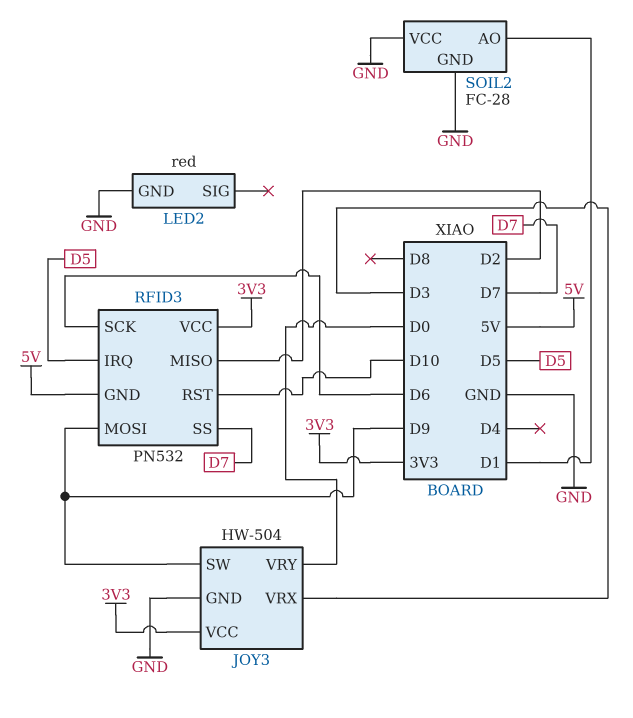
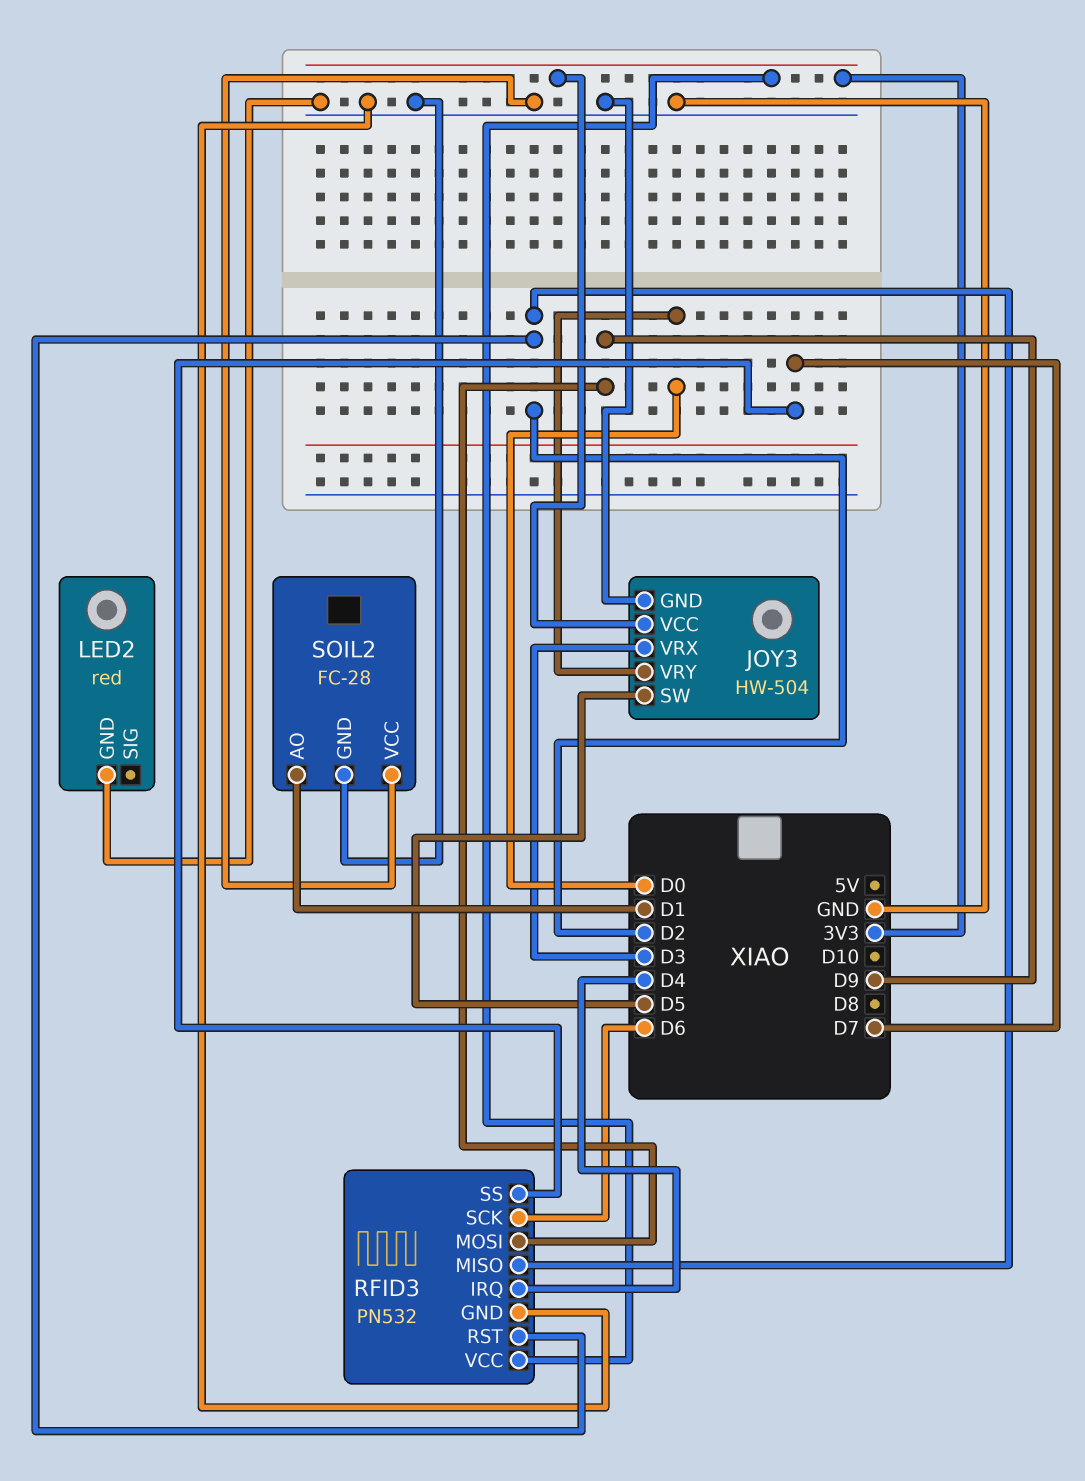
JOY3 pin SW: D9 -> D5
RFID3 pin GND: 5V -> GND
RFID3 pin IRQ: D5 -> D4
RFID3 pin RST: D10 -> D2

